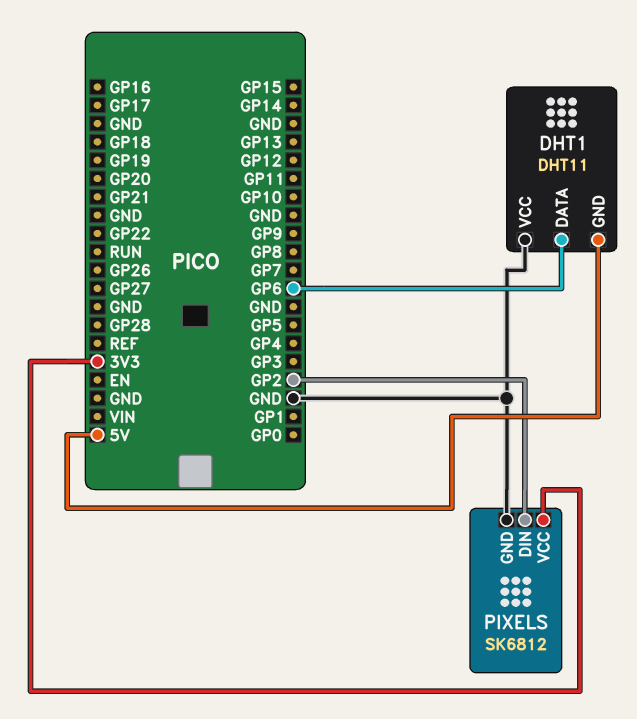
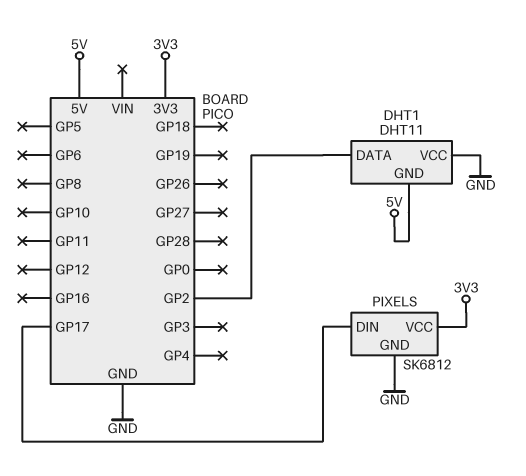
DHT1 pin DATA: GP6 -> GP2
PIXELS pin DIN: GP2 -> GP17

